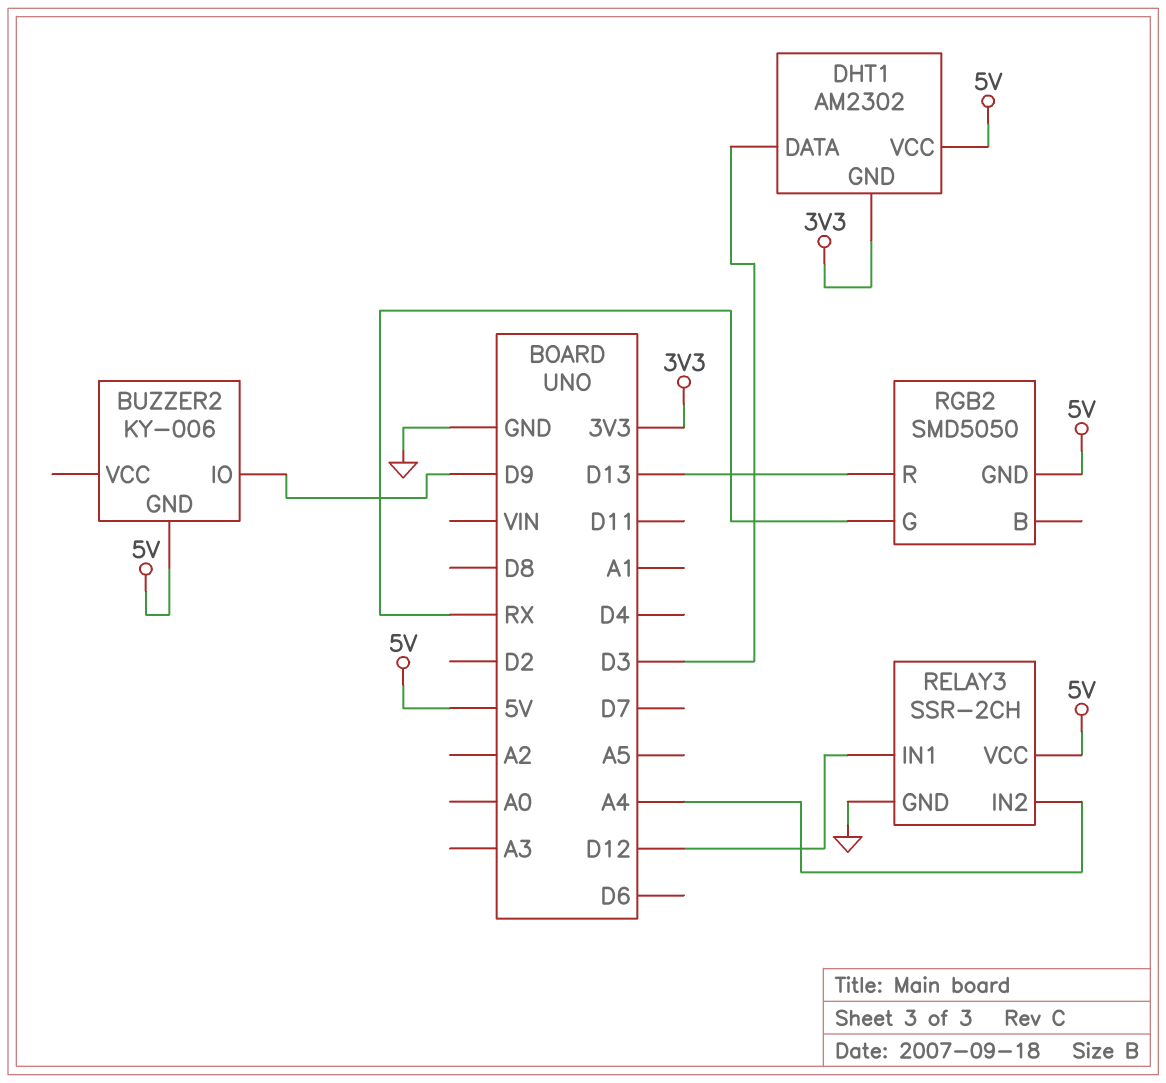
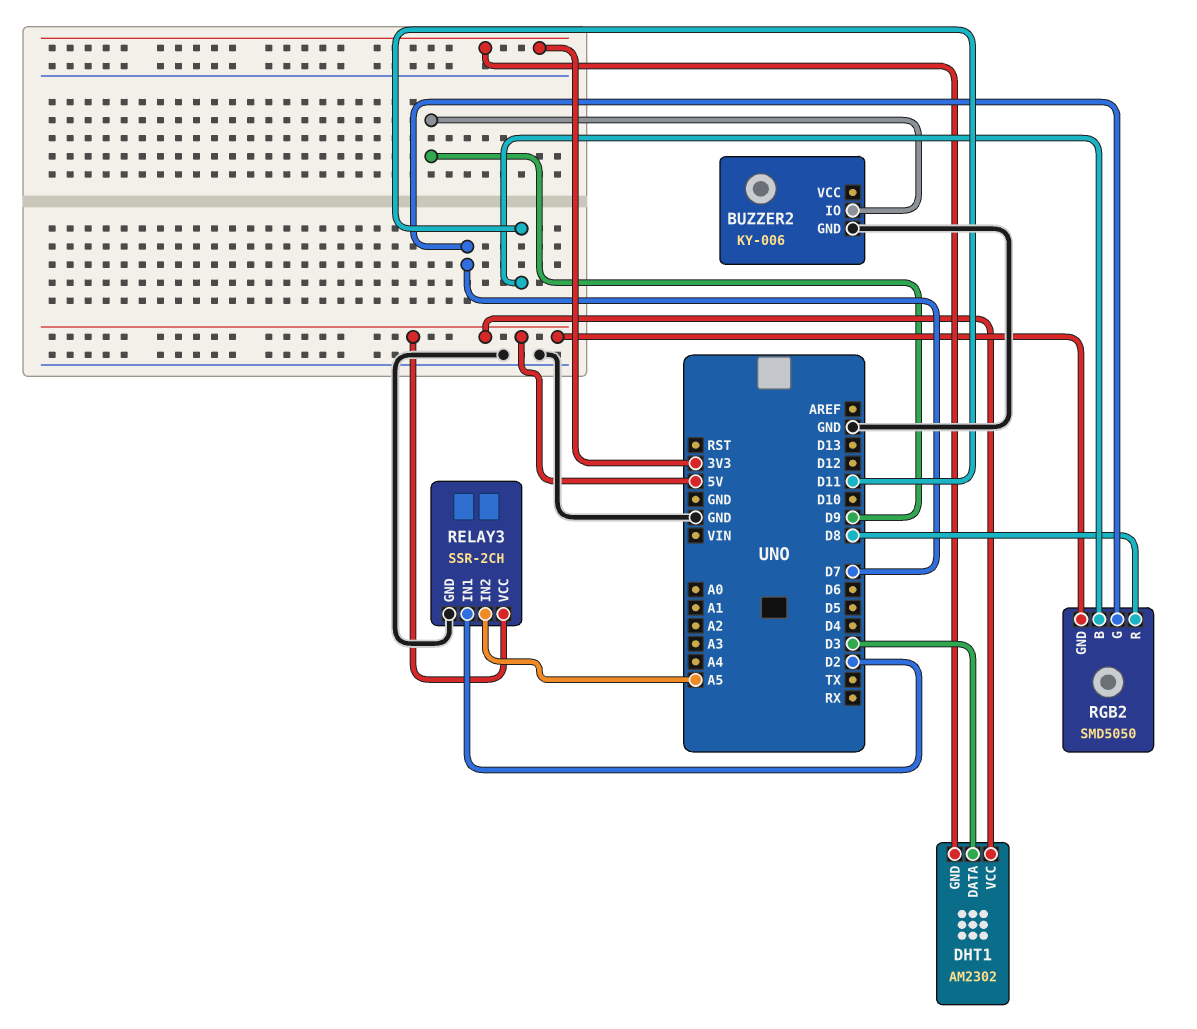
BUZZER2 pin GND: 5V -> GND
RELAY3 pin IN1: D12 -> D2
RELAY3 pin IN2: A4 -> A5
RGB2 pin B: none -> D11
RGB2 pin G: RX -> D7
RGB2 pin R: D13 -> D8

